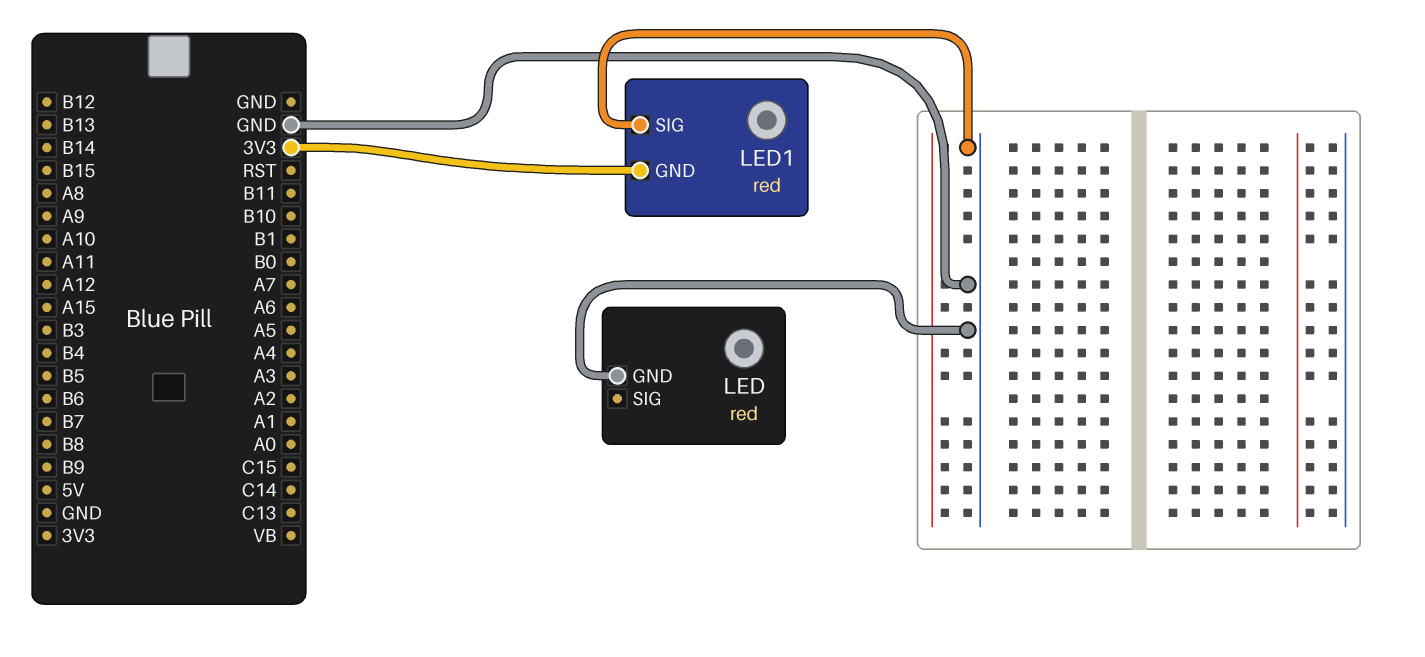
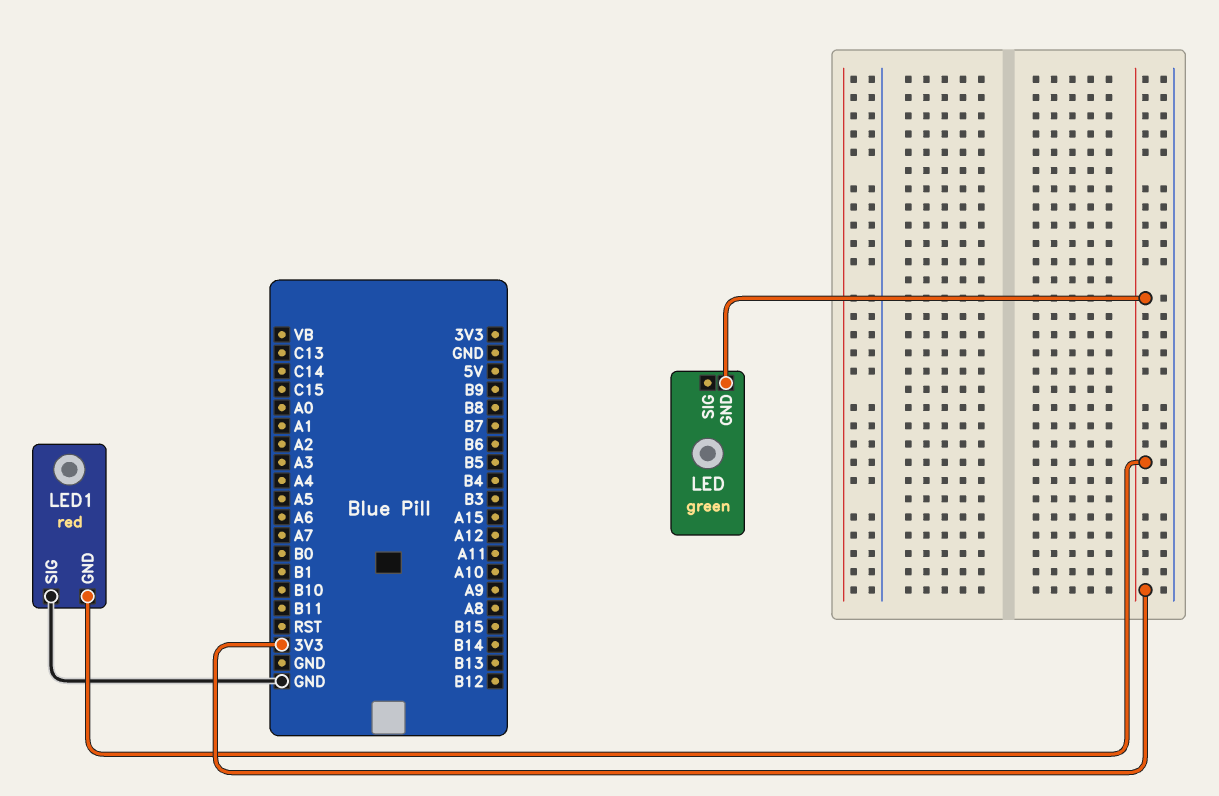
LED: red -> green
LED pin GND: GND -> 3V3

